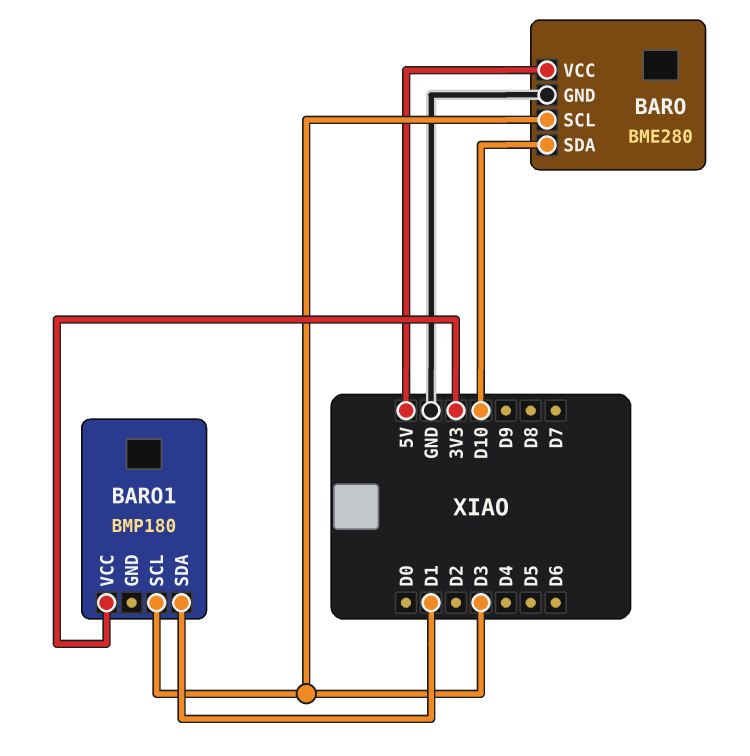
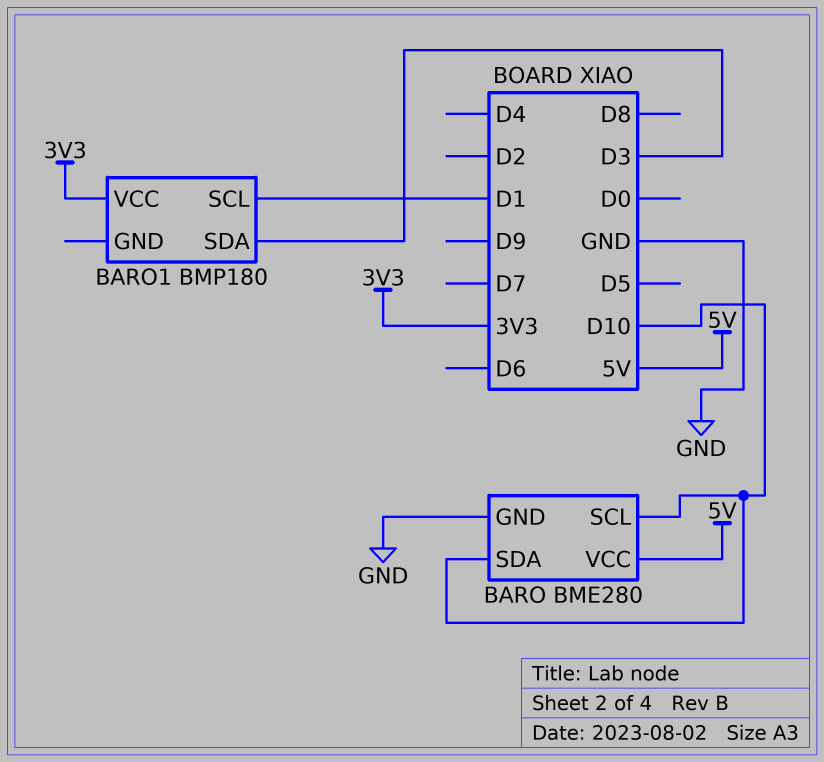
BARO pin SCL: D3 -> D10
BARO1 pin SCL: D3 -> D1
BARO1 pin SDA: D1 -> D3

